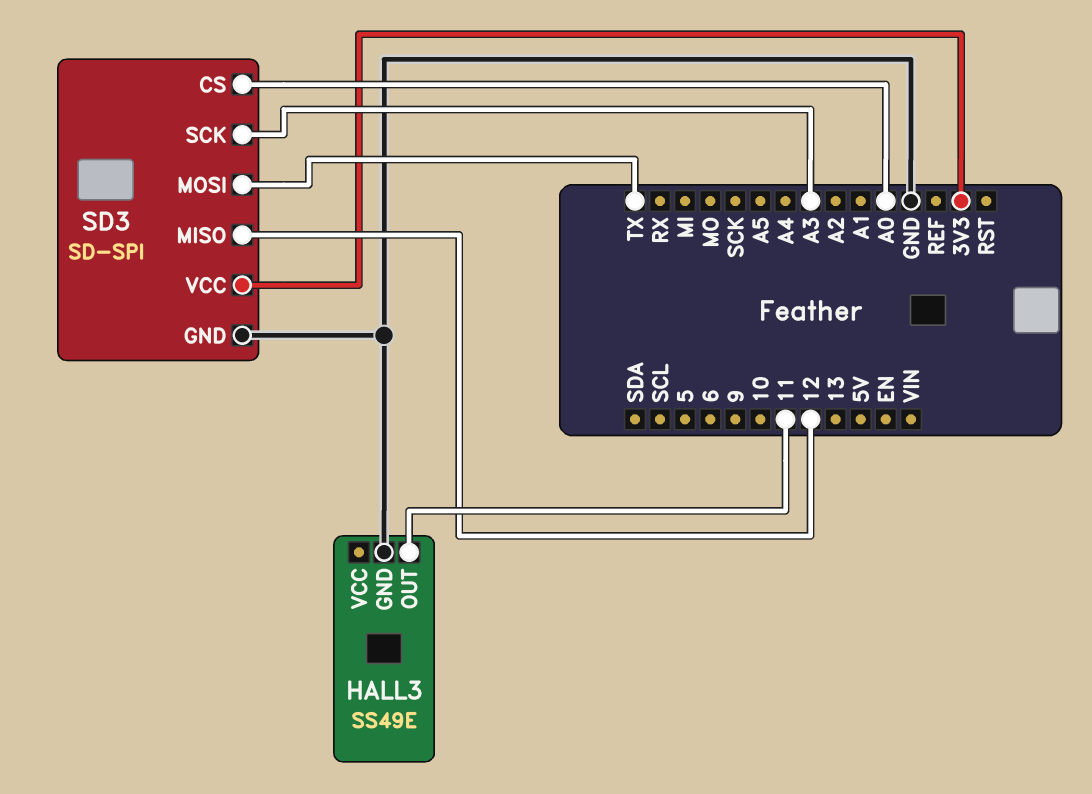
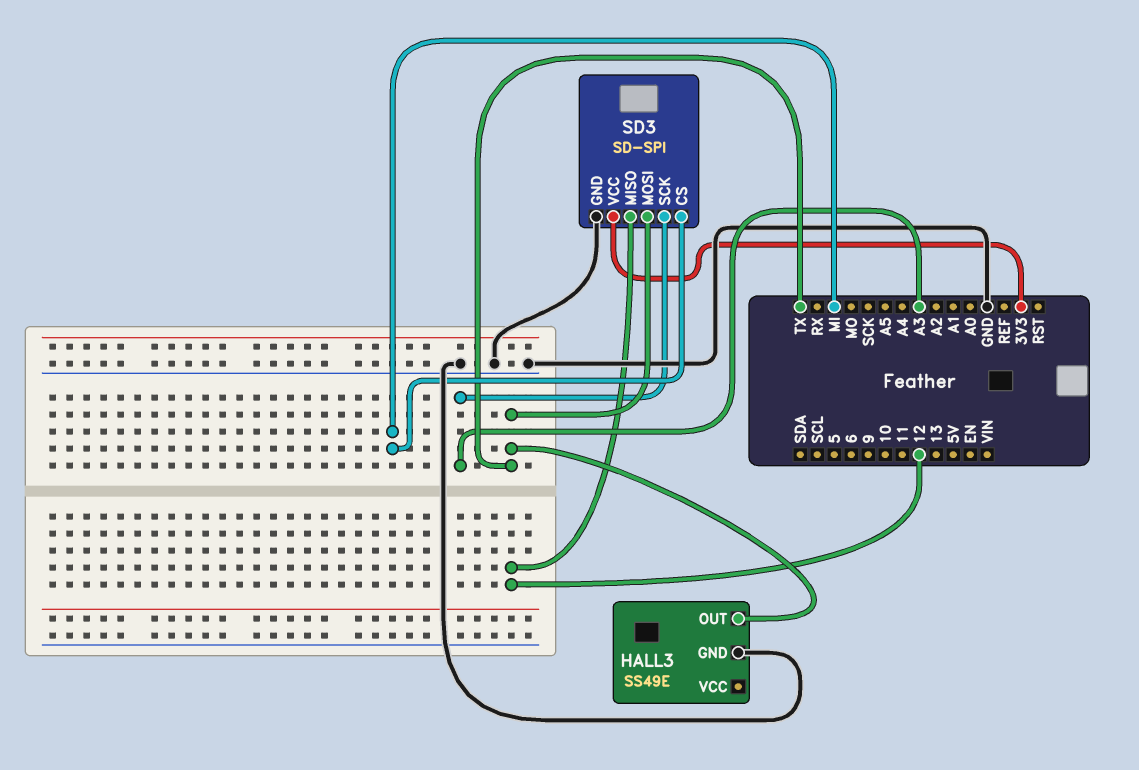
HALL3 pin OUT: 11 -> TX
SD3 pin CS: A0 -> MI

